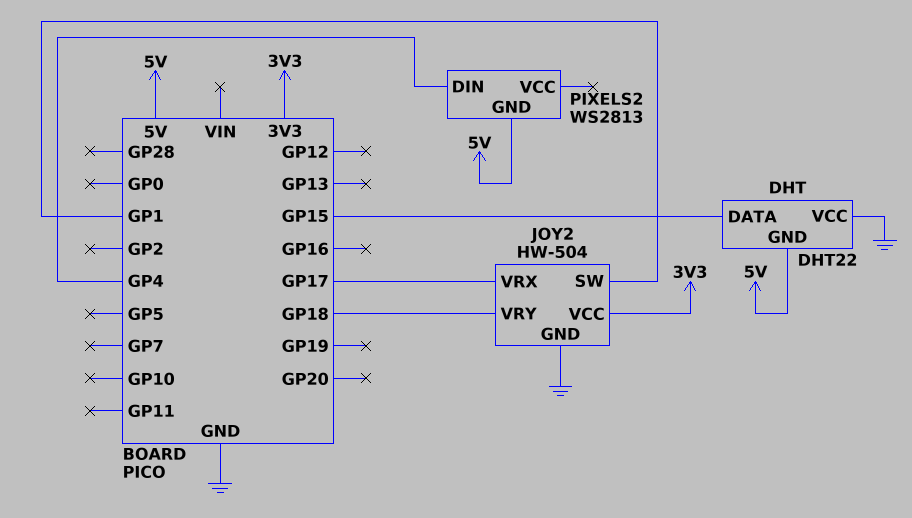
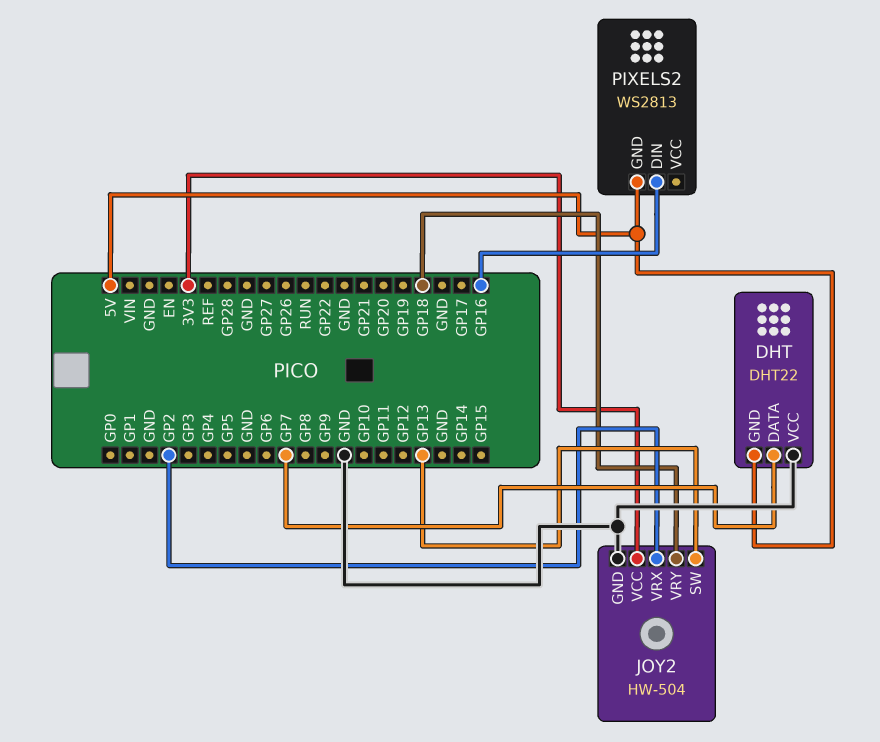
DHT pin DATA: GP15 -> GP7
JOY2 pin SW: GP1 -> GP13
JOY2 pin VRX: GP17 -> GP2
PIXELS2 pin DIN: GP4 -> GP16

